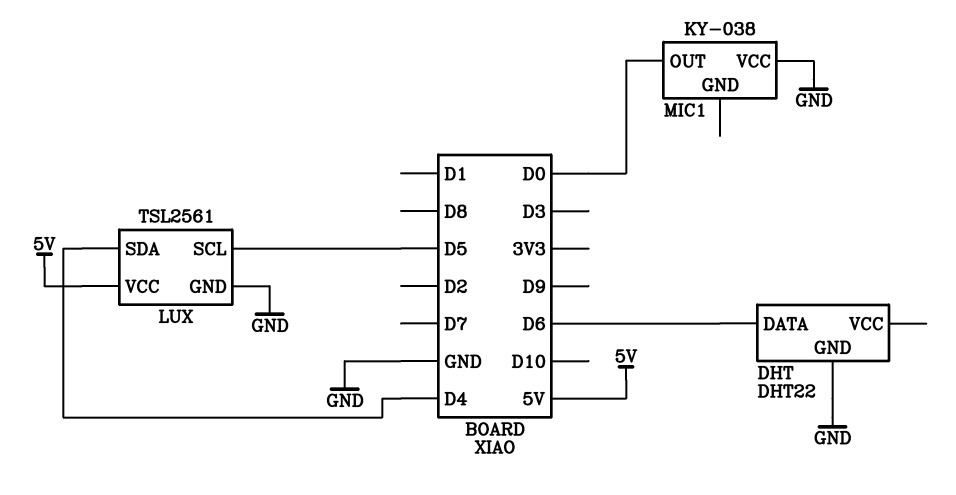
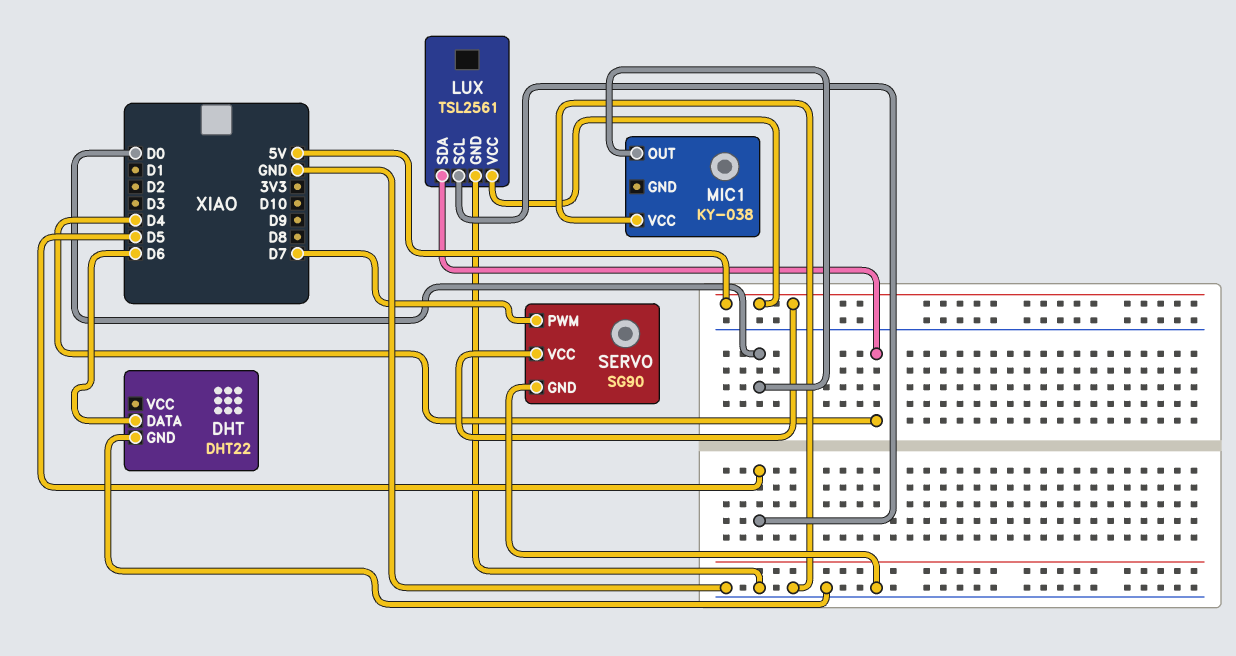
SERVO: none -> SG90
SERVO pin GND: none -> GND
SERVO pin PWM: none -> D7
SERVO pin VCC: none -> 5V

